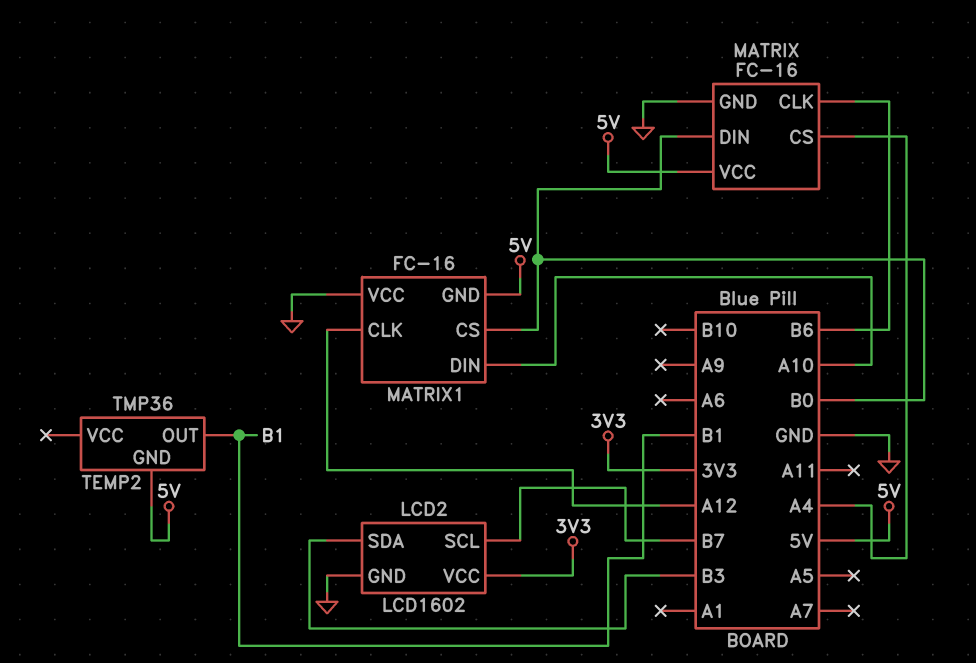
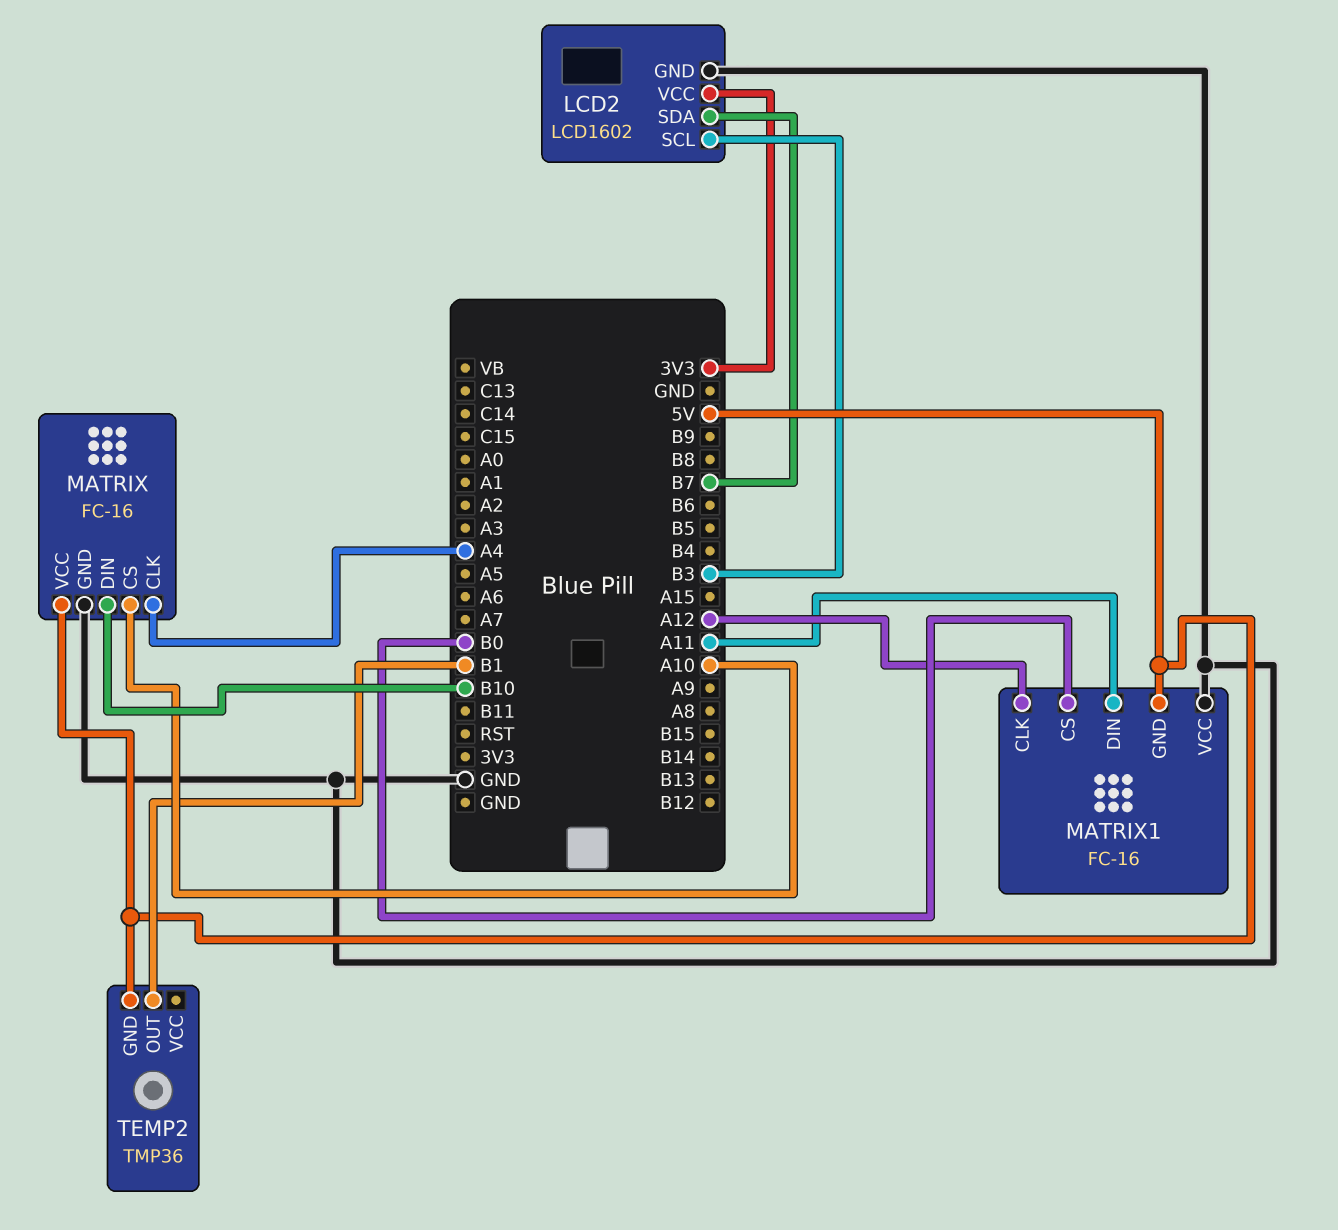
LCD2 pin SCL: B7 -> B3
LCD2 pin SDA: B3 -> B7
MATRIX pin CLK: B6 -> A4
MATRIX pin CS: A4 -> A10
MATRIX pin DIN: B0 -> B10
MATRIX1 pin DIN: A10 -> A11

